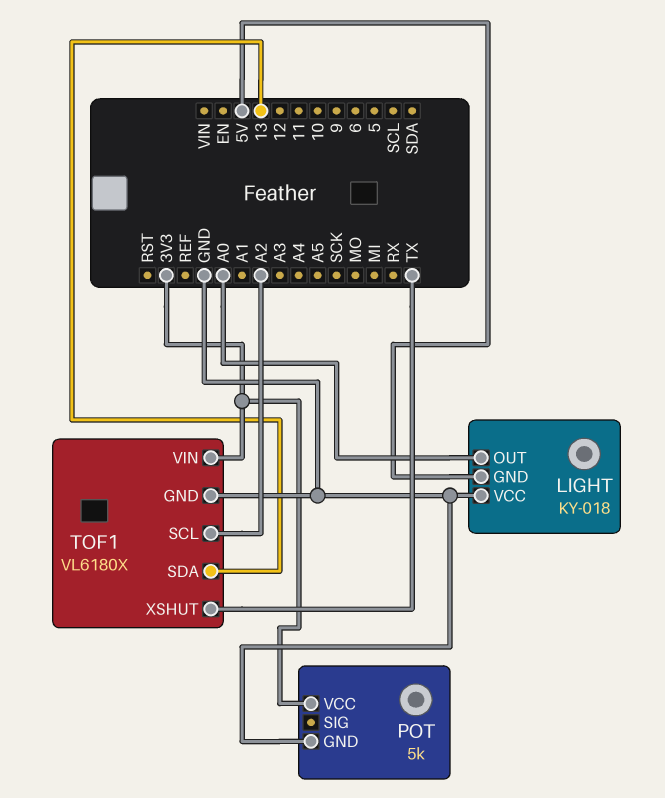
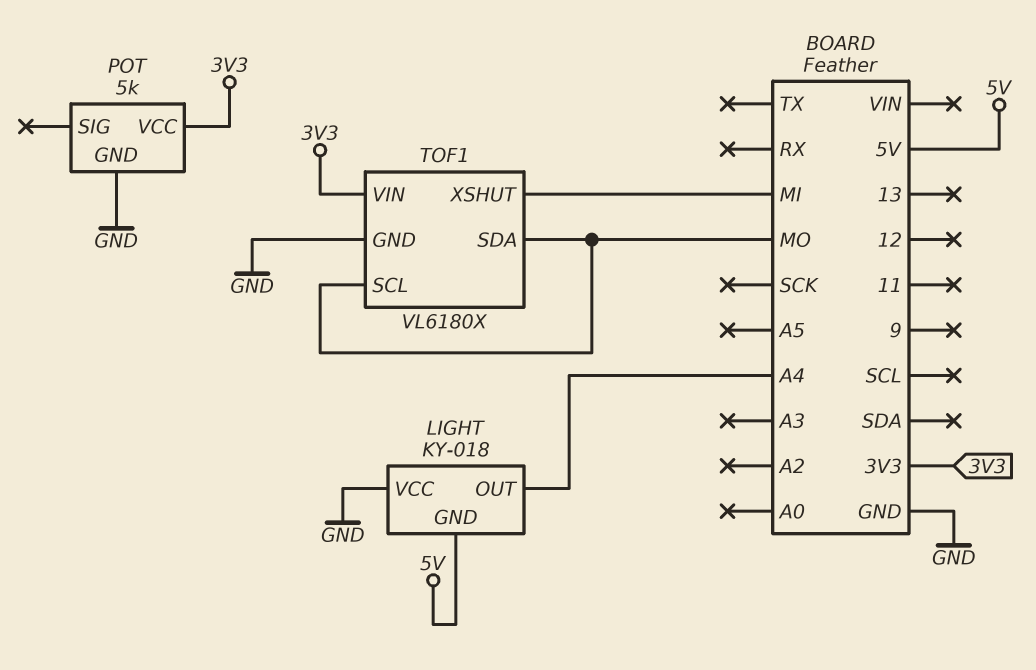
LIGHT pin OUT: A0 -> A4
TOF1 pin SCL: A2 -> MO
TOF1 pin SDA: 13 -> MO
TOF1 pin XSHUT: TX -> MI

